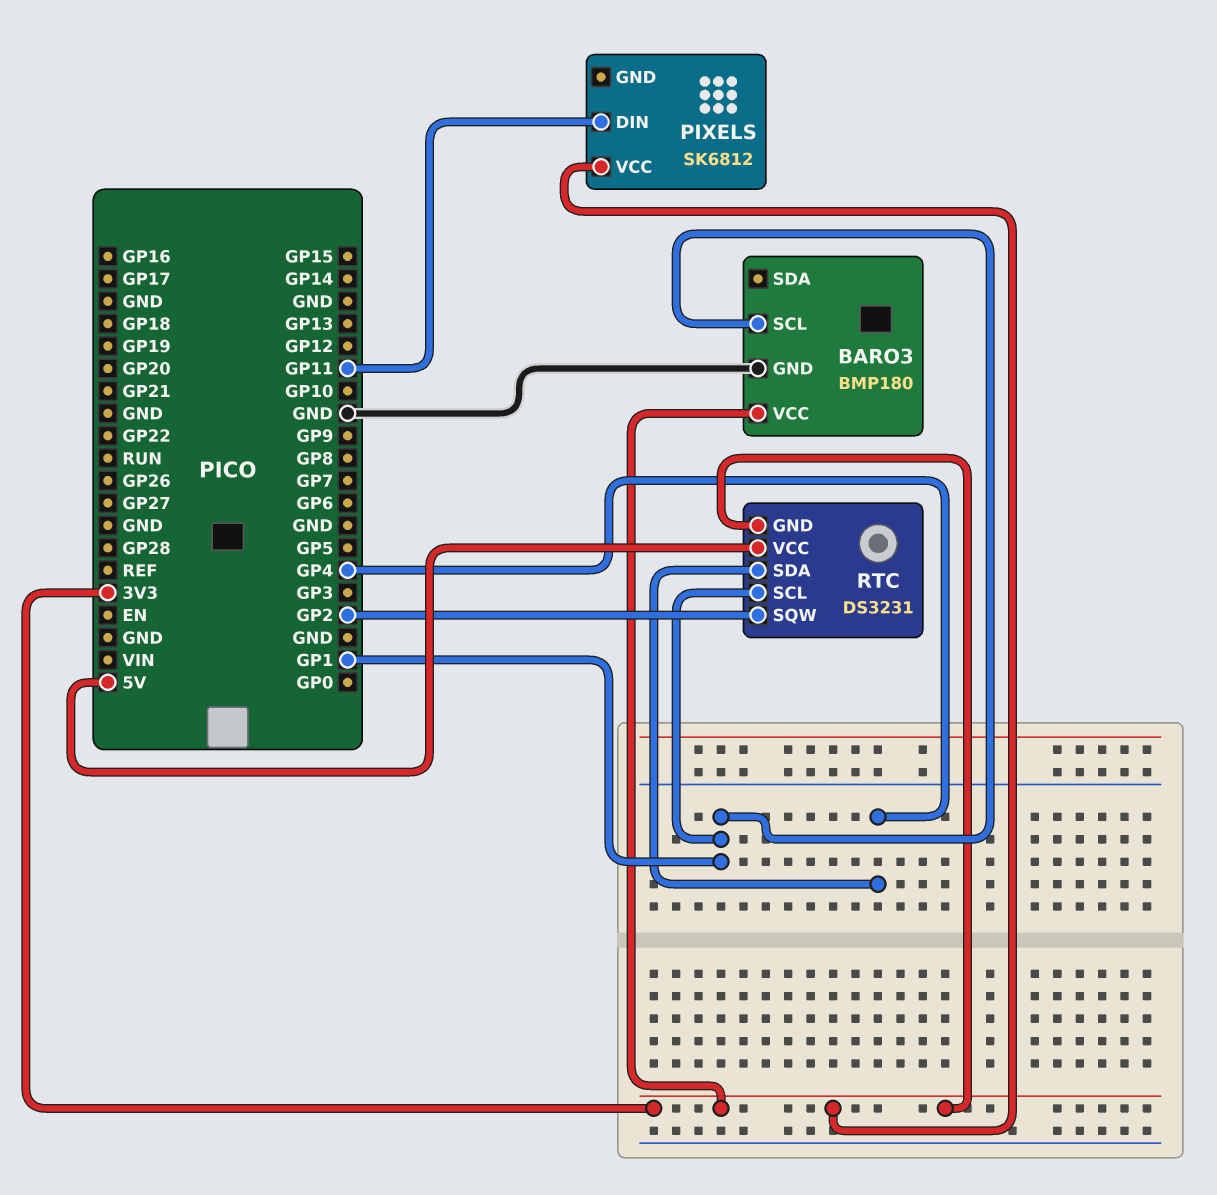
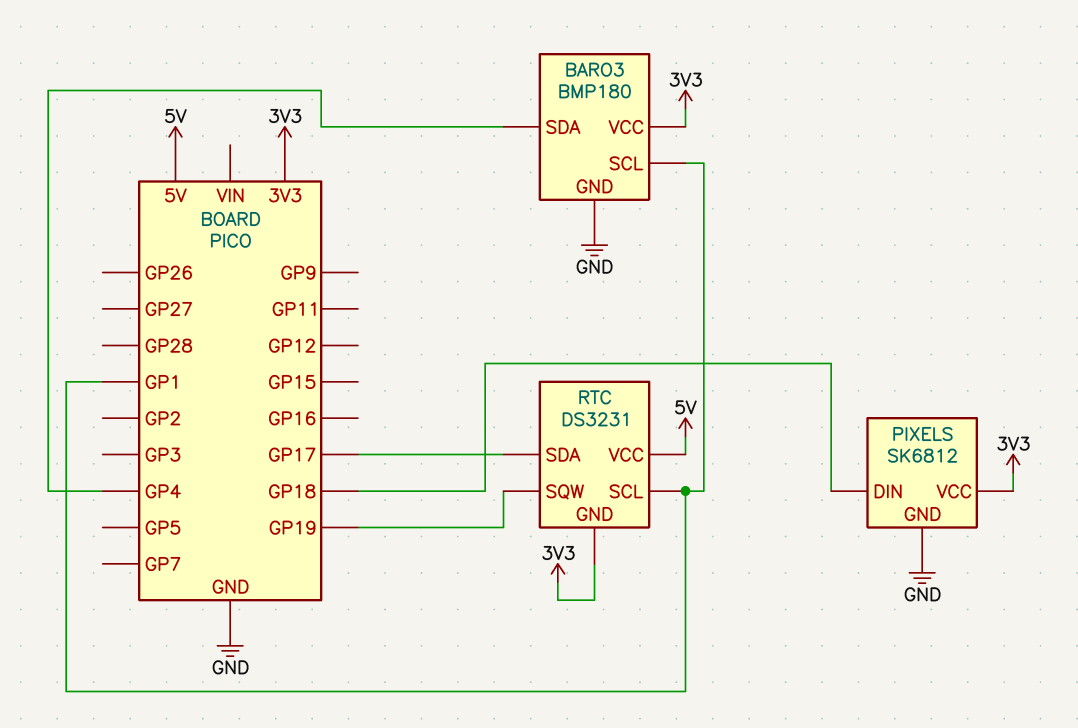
BARO3 pin SDA: none -> GP4
PIXELS pin DIN: GP11 -> GP18
PIXELS pin GND: none -> GND
RTC pin SDA: GP4 -> GP17
RTC pin SQW: GP2 -> GP19

